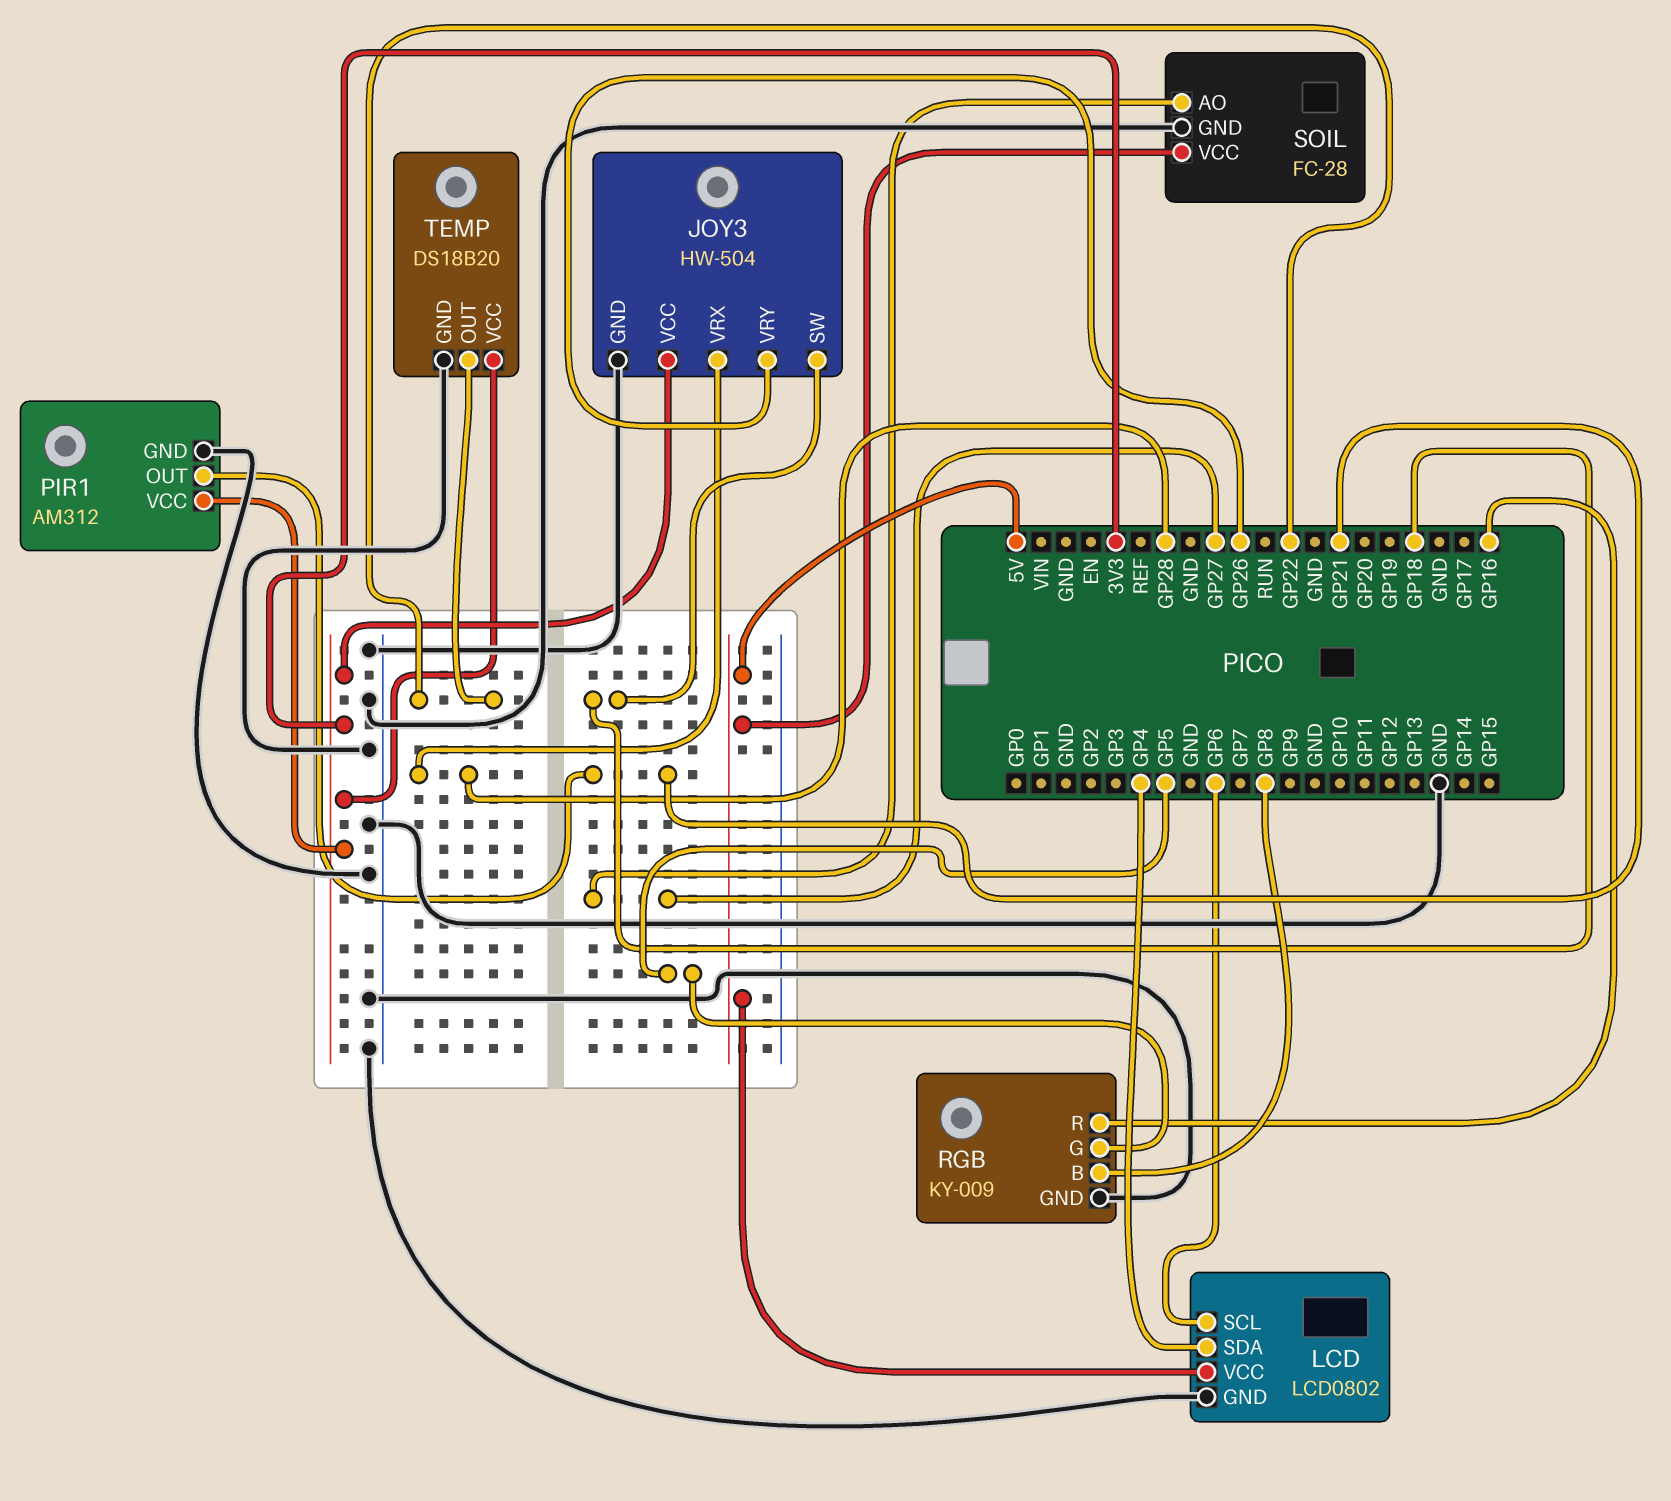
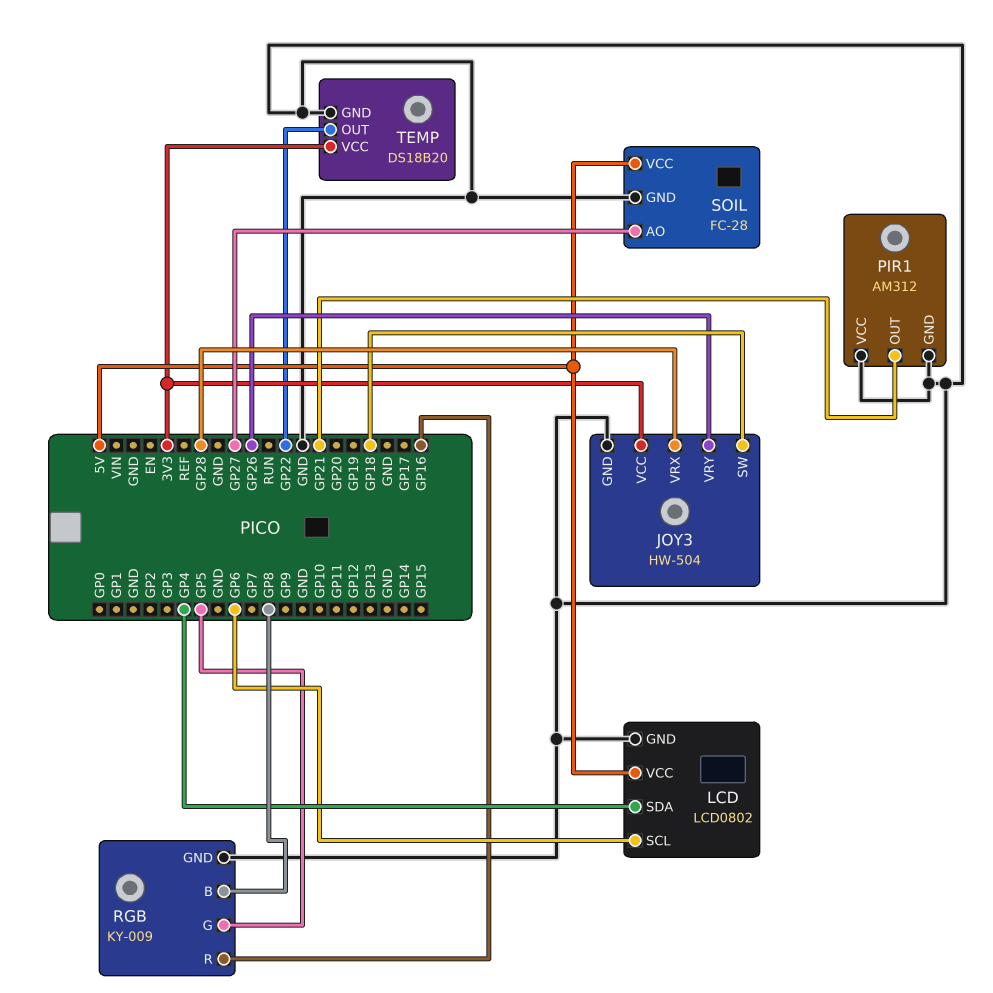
PIR1 pin VCC: 3V3 -> GND

